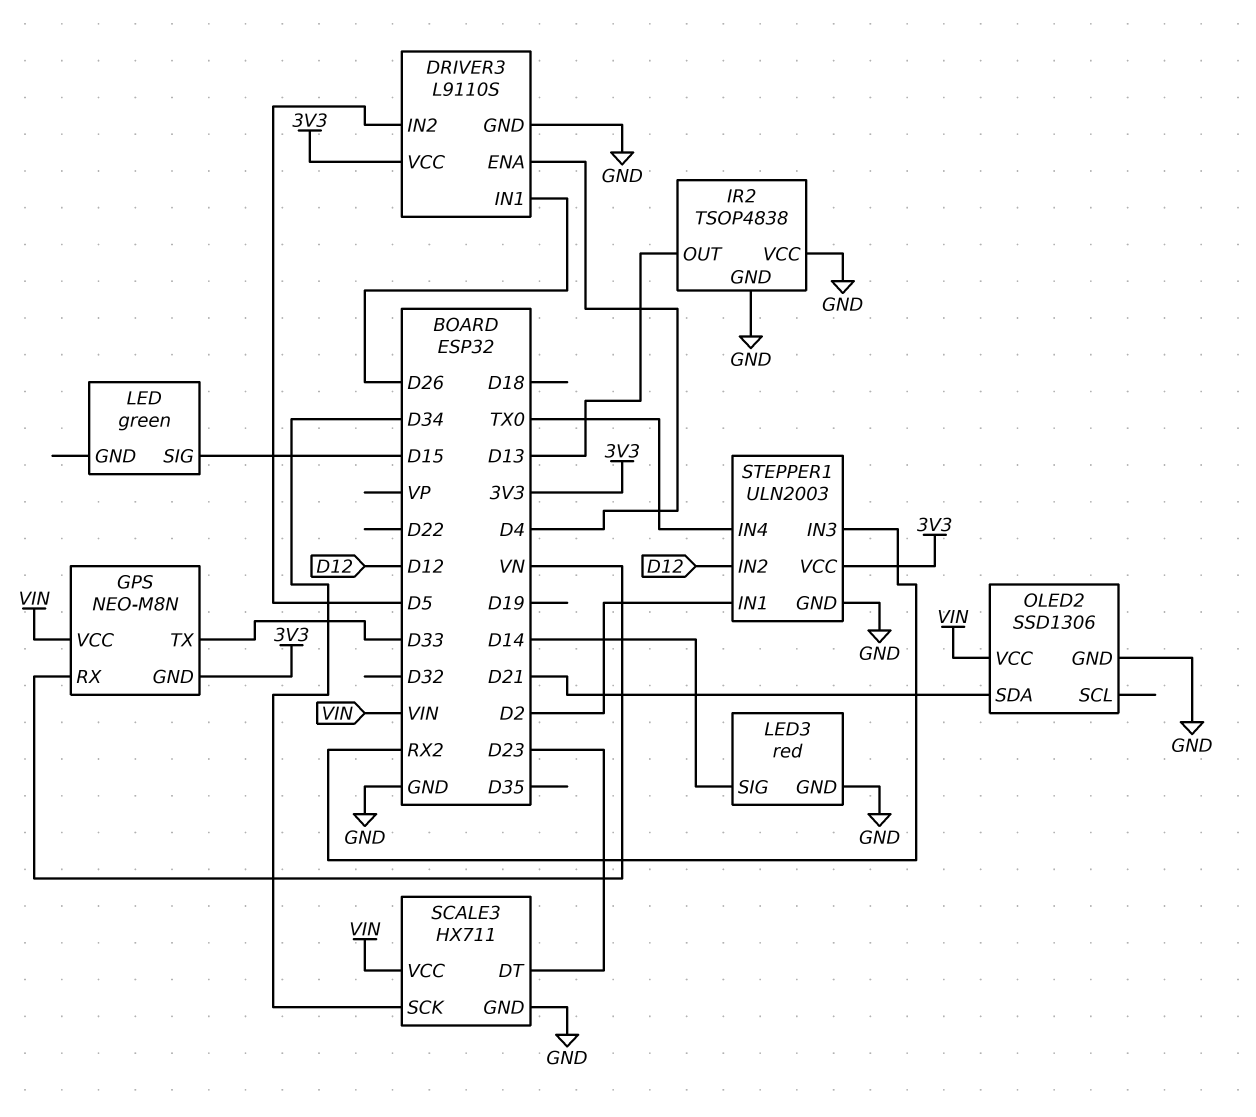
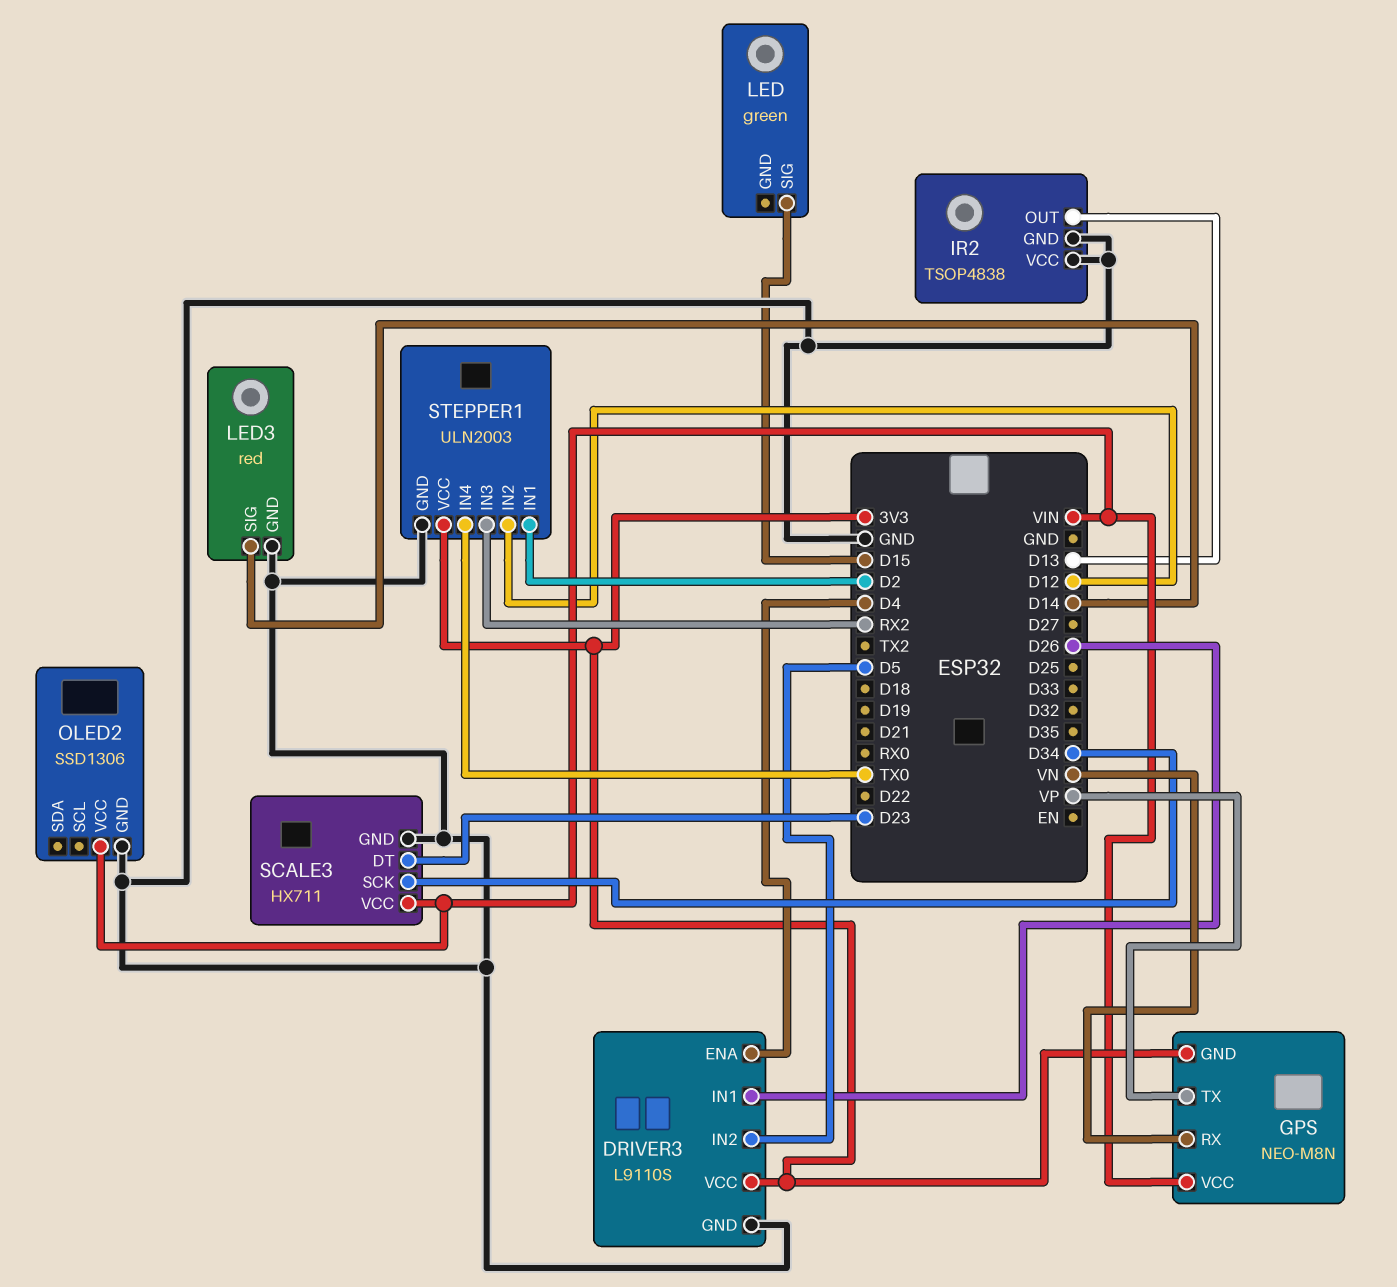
GPS pin TX: D33 -> VP
OLED2 pin SDA: D21 -> none

